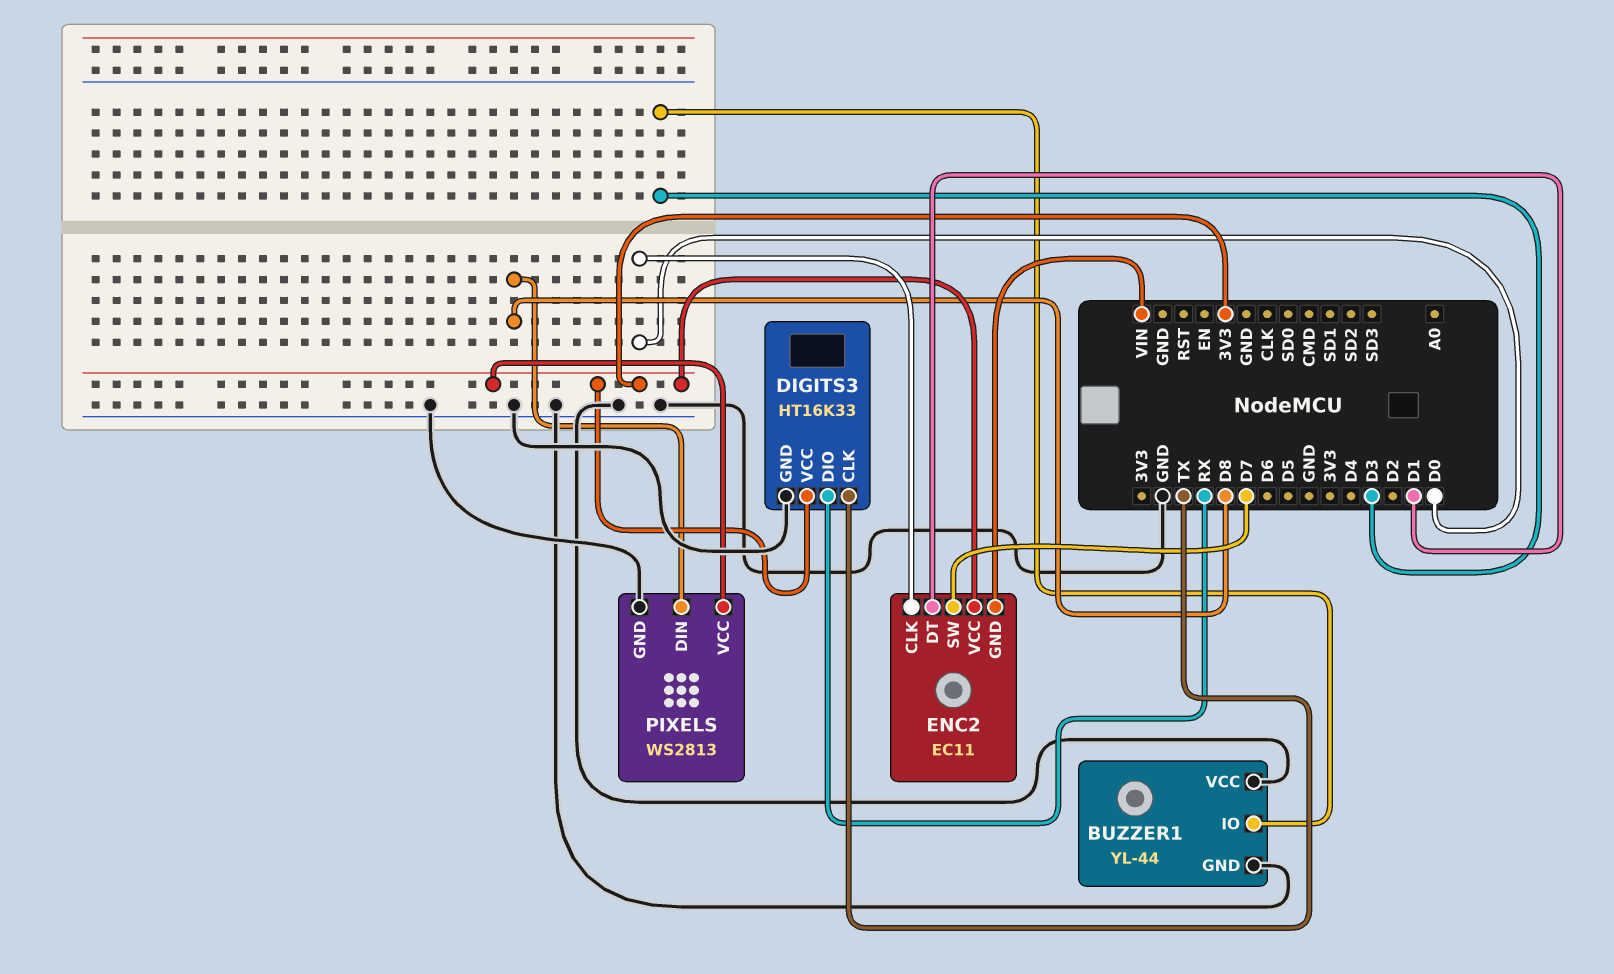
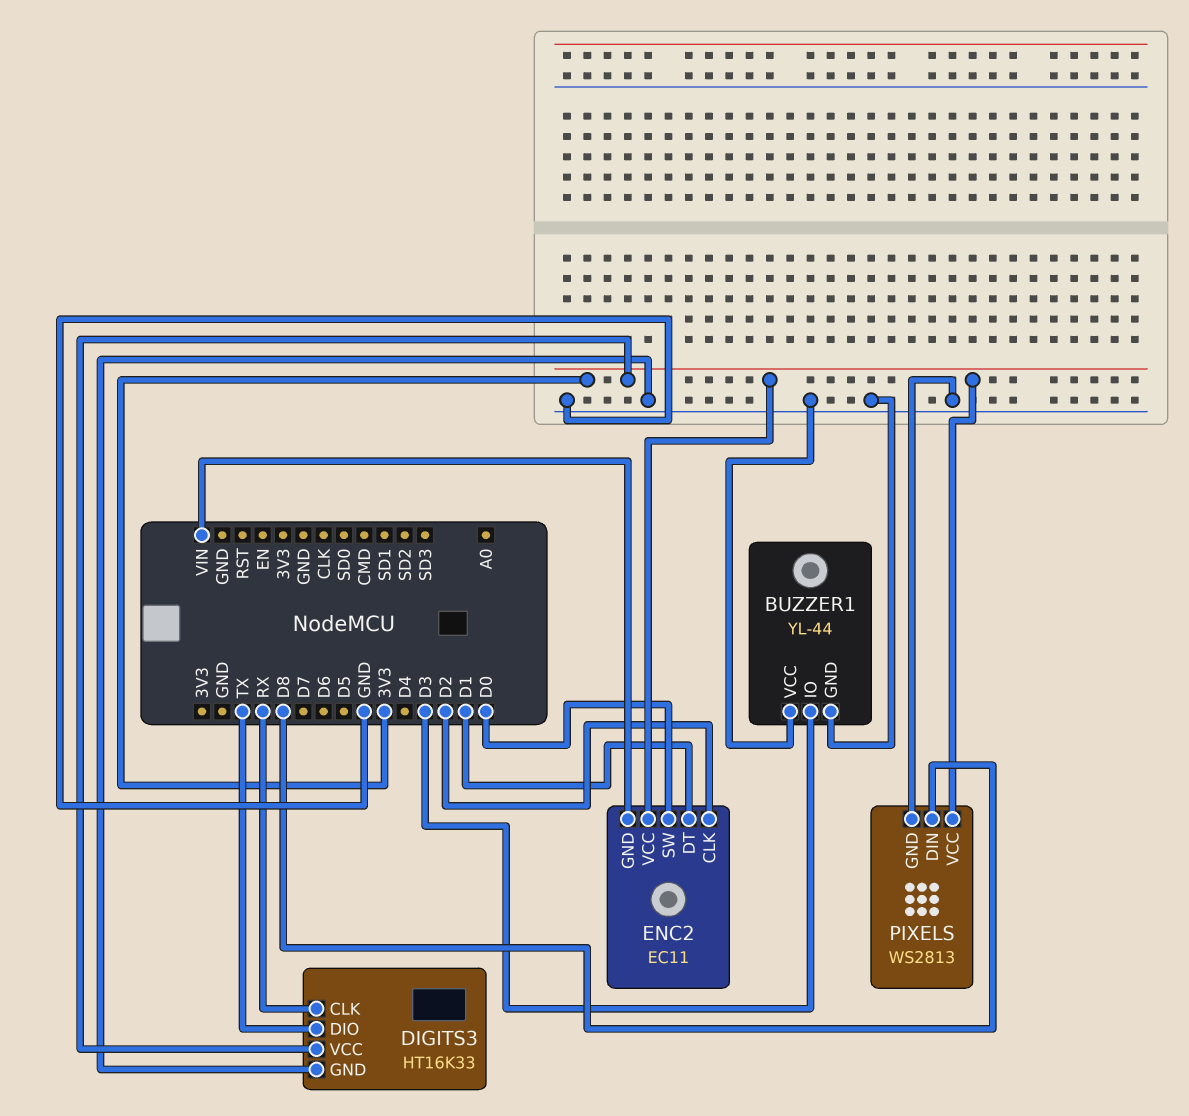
DIGITS3 pin CLK: TX -> RX
DIGITS3 pin DIO: RX -> TX
ENC2 pin CLK: D0 -> D2
ENC2 pin SW: D7 -> D0

